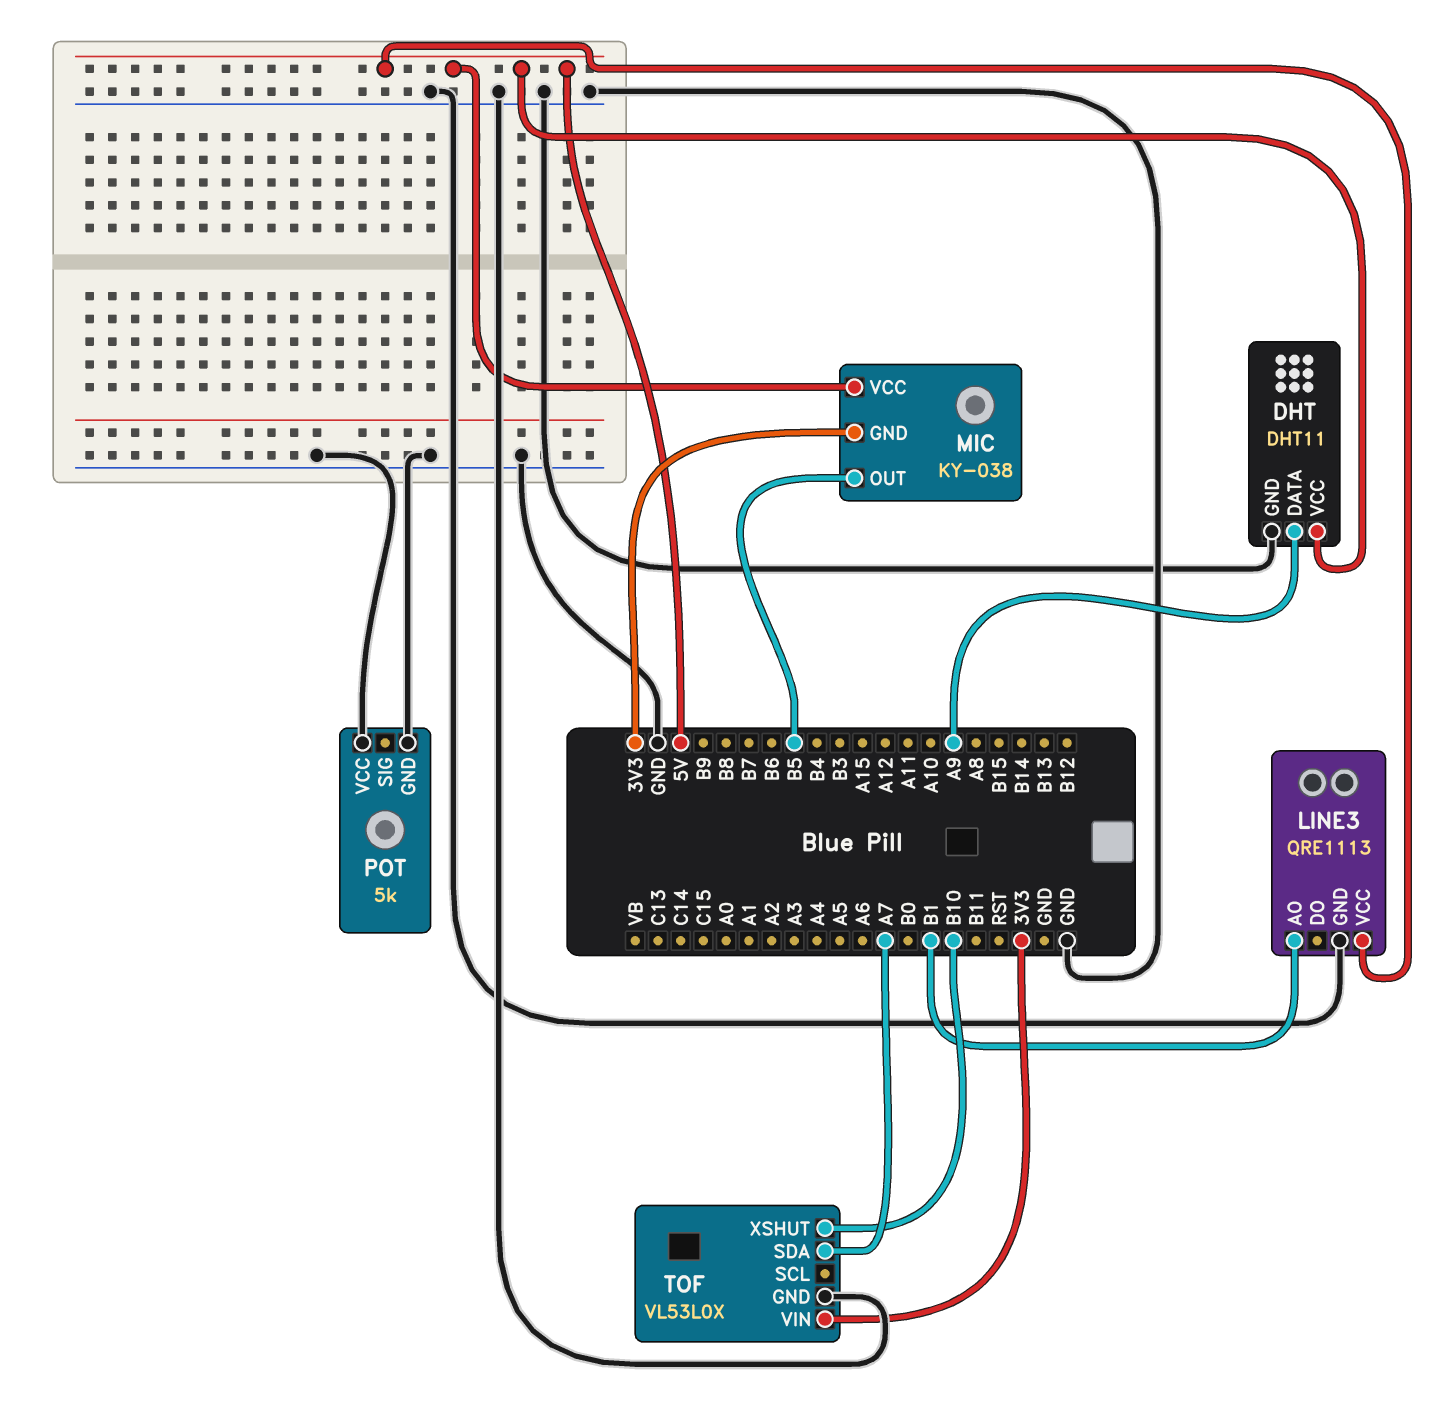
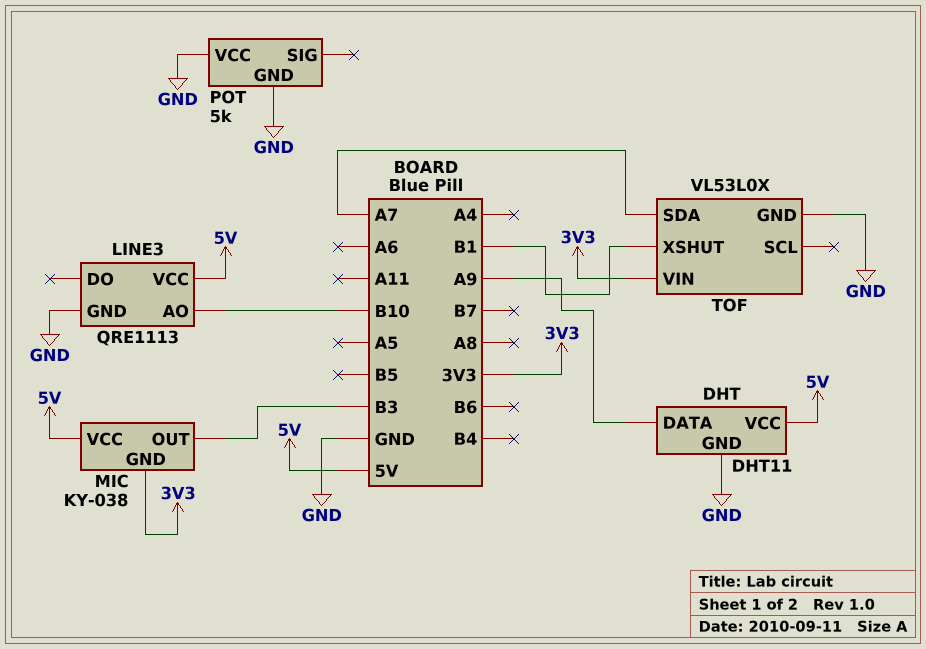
LINE3 pin AO: B1 -> B10
MIC pin OUT: B5 -> B3
TOF pin XSHUT: B10 -> B1

